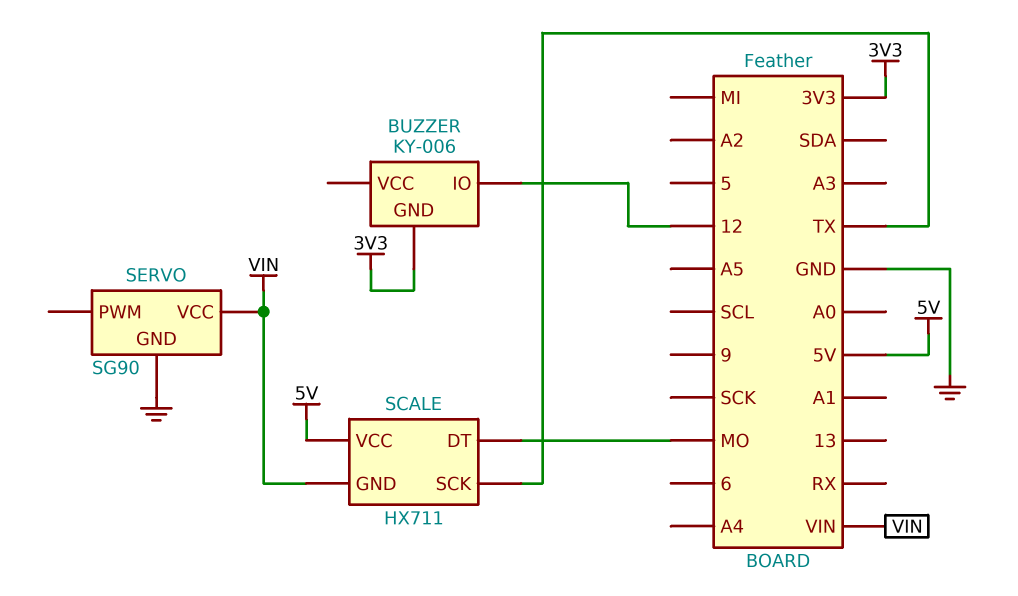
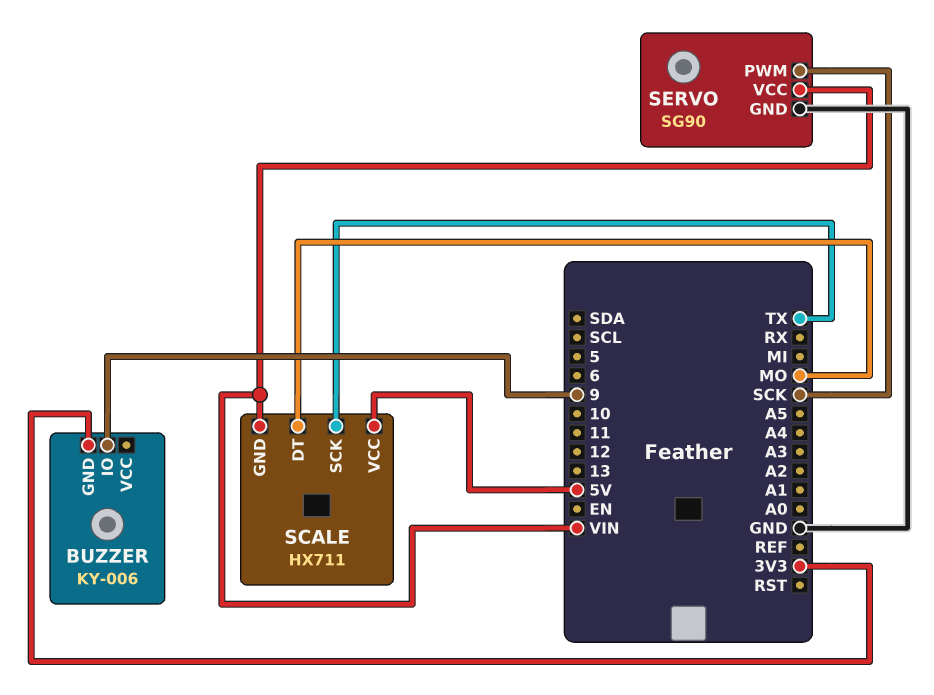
BUZZER pin IO: 12 -> 9
SERVO pin PWM: none -> SCK

